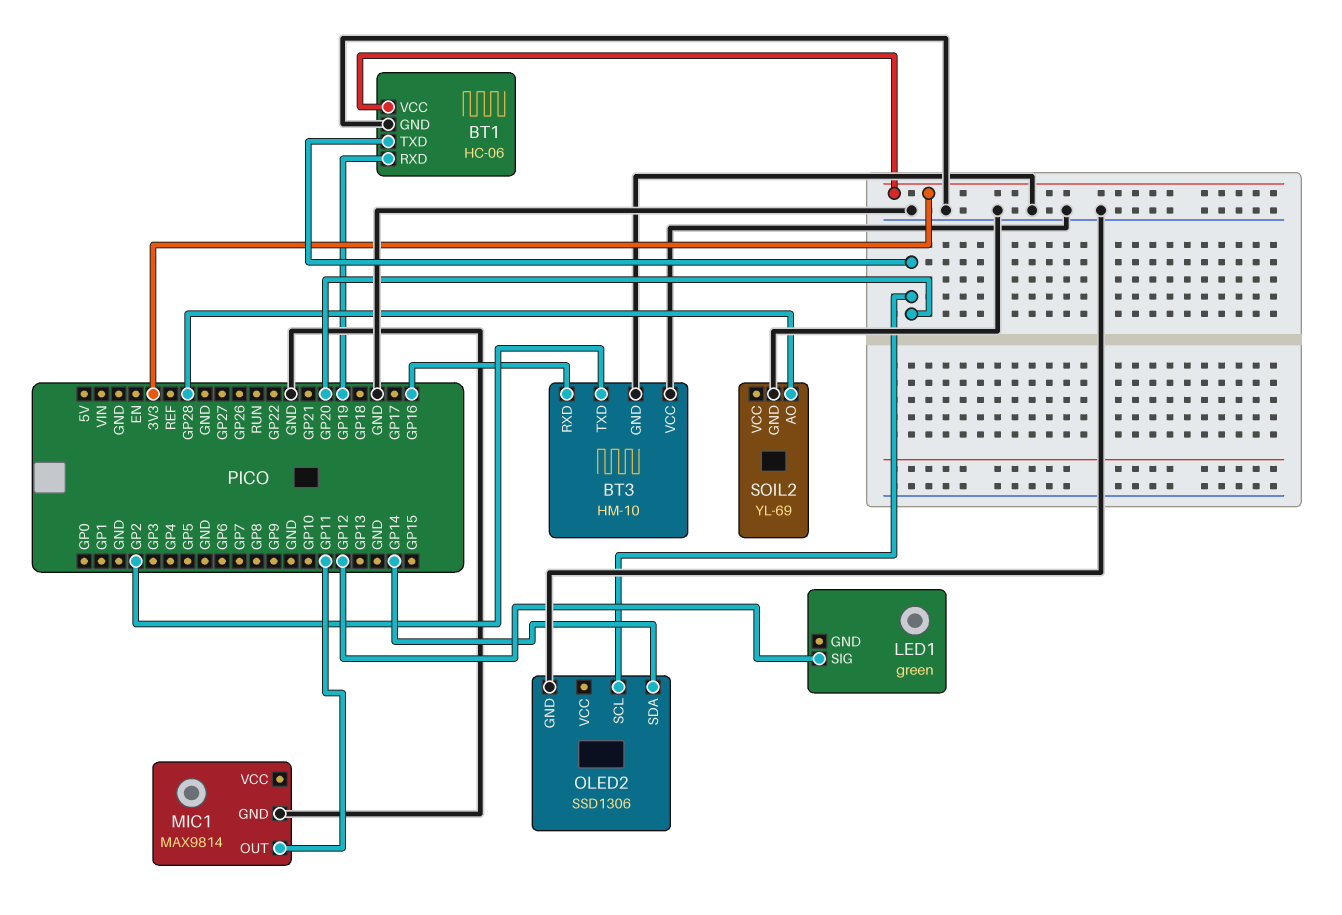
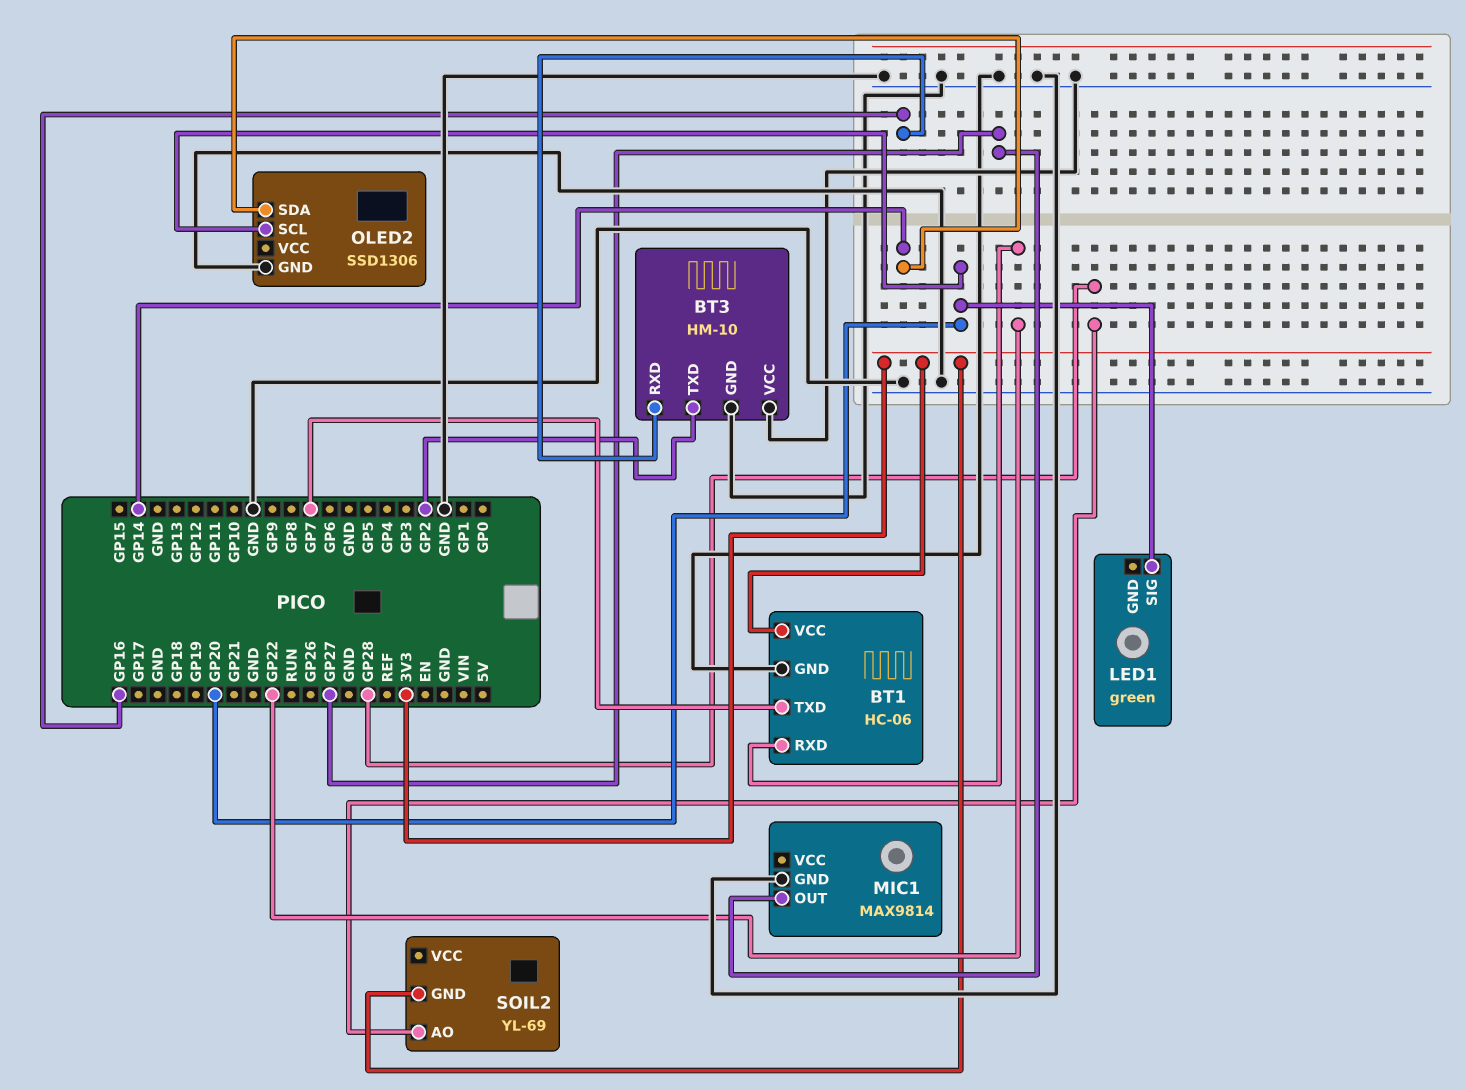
BT1 pin RXD: GP19 -> GP22
BT1 pin TXD: GP20 -> GP7
LED1 pin SIG: GP12 -> GP20
MIC1 pin OUT: GP11 -> GP27
SOIL2 pin GND: GND -> 3V3

